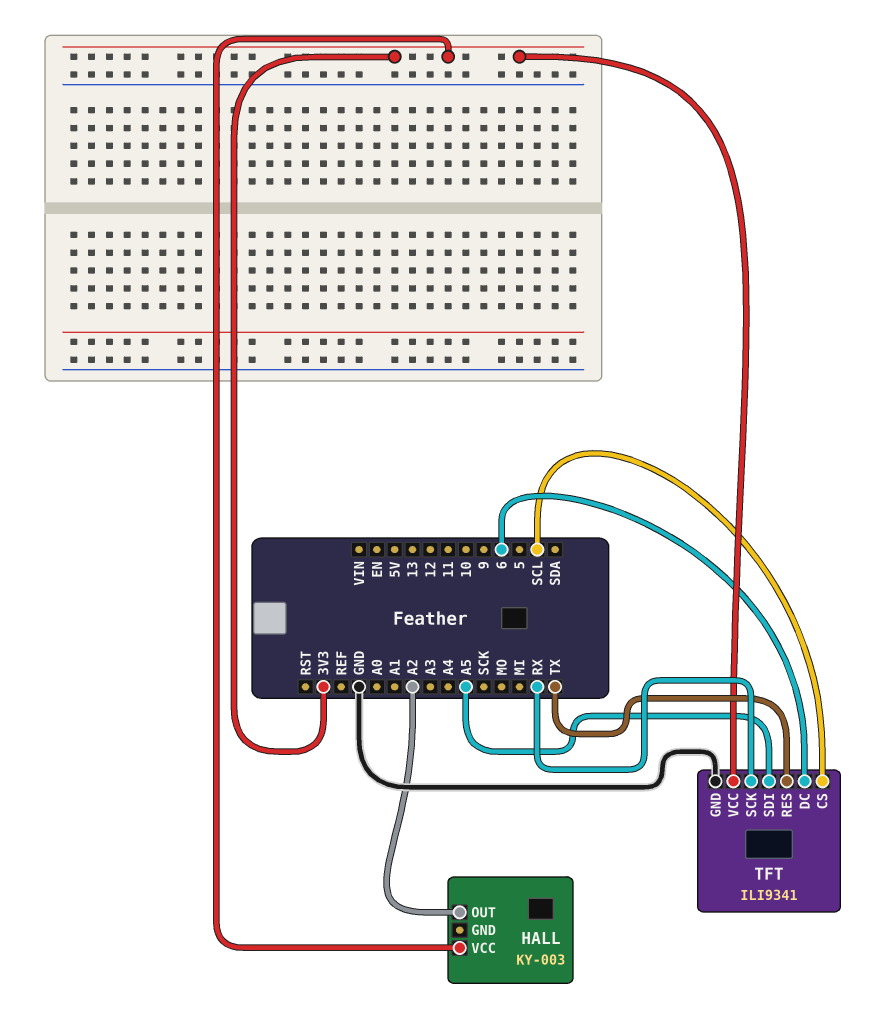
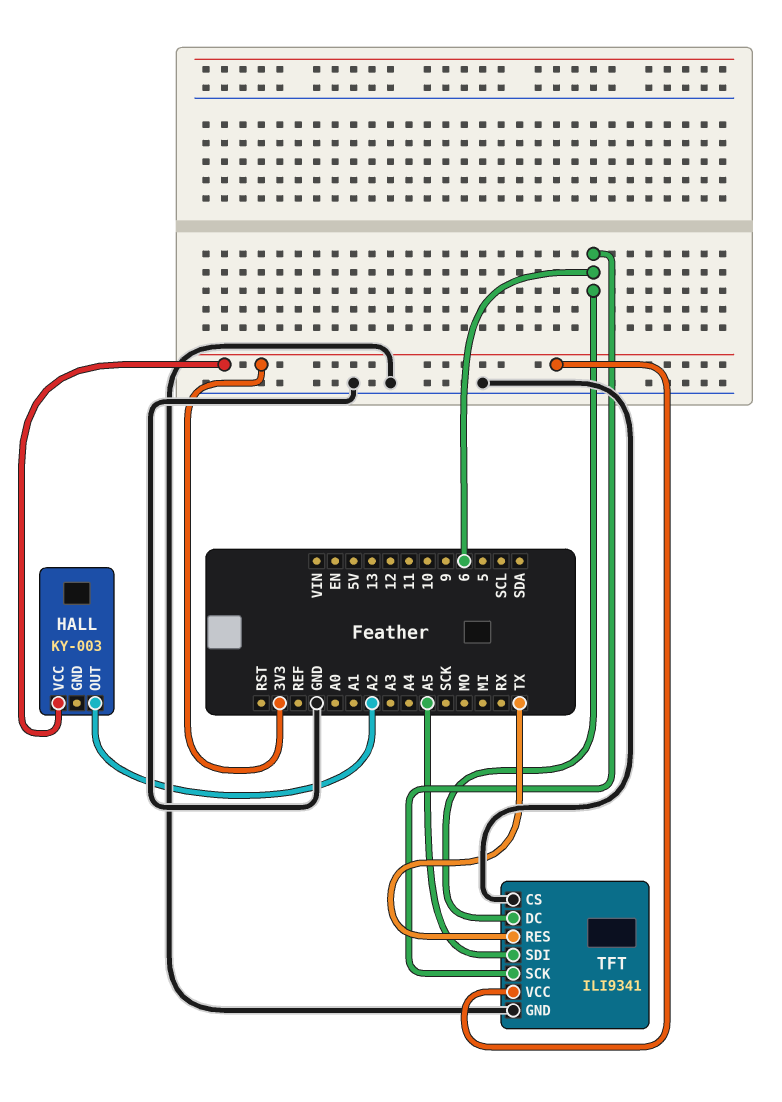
TFT pin CS: SCL -> GND
TFT pin SCK: RX -> 6

